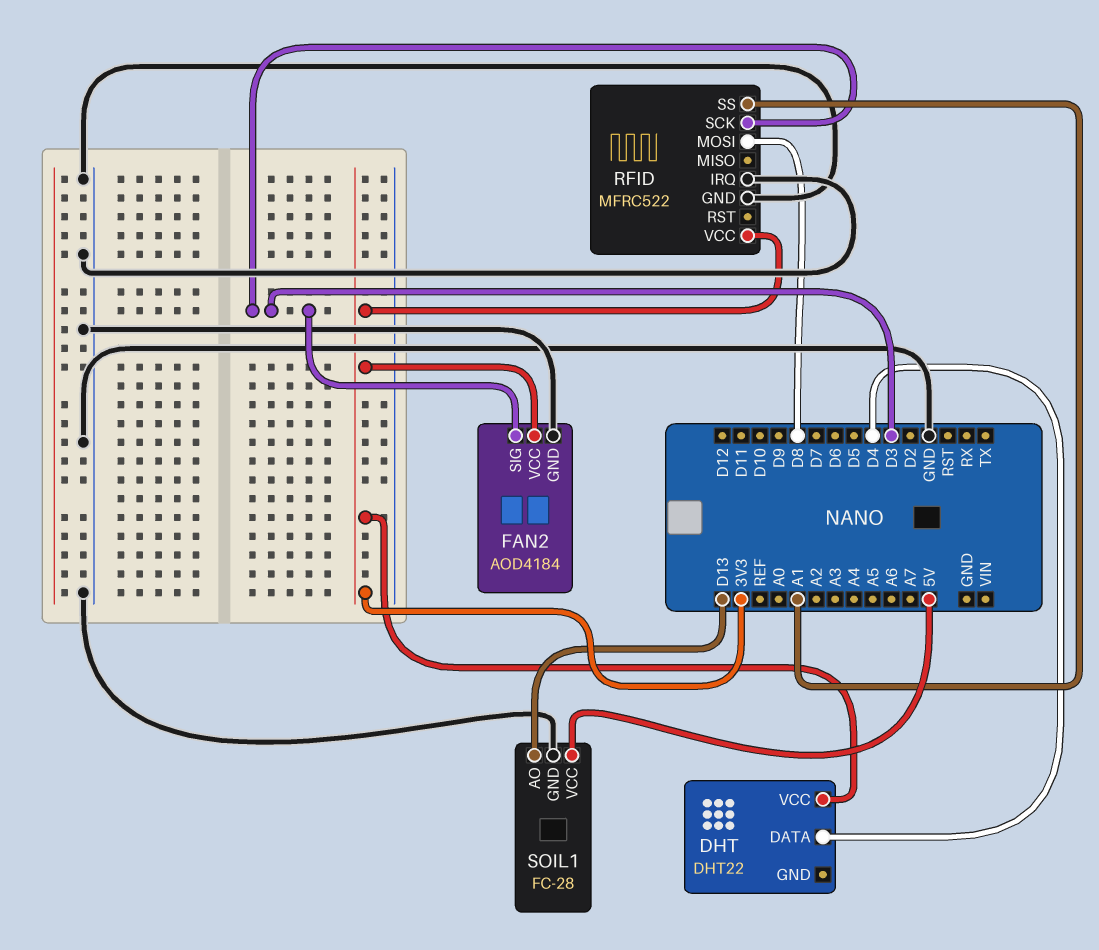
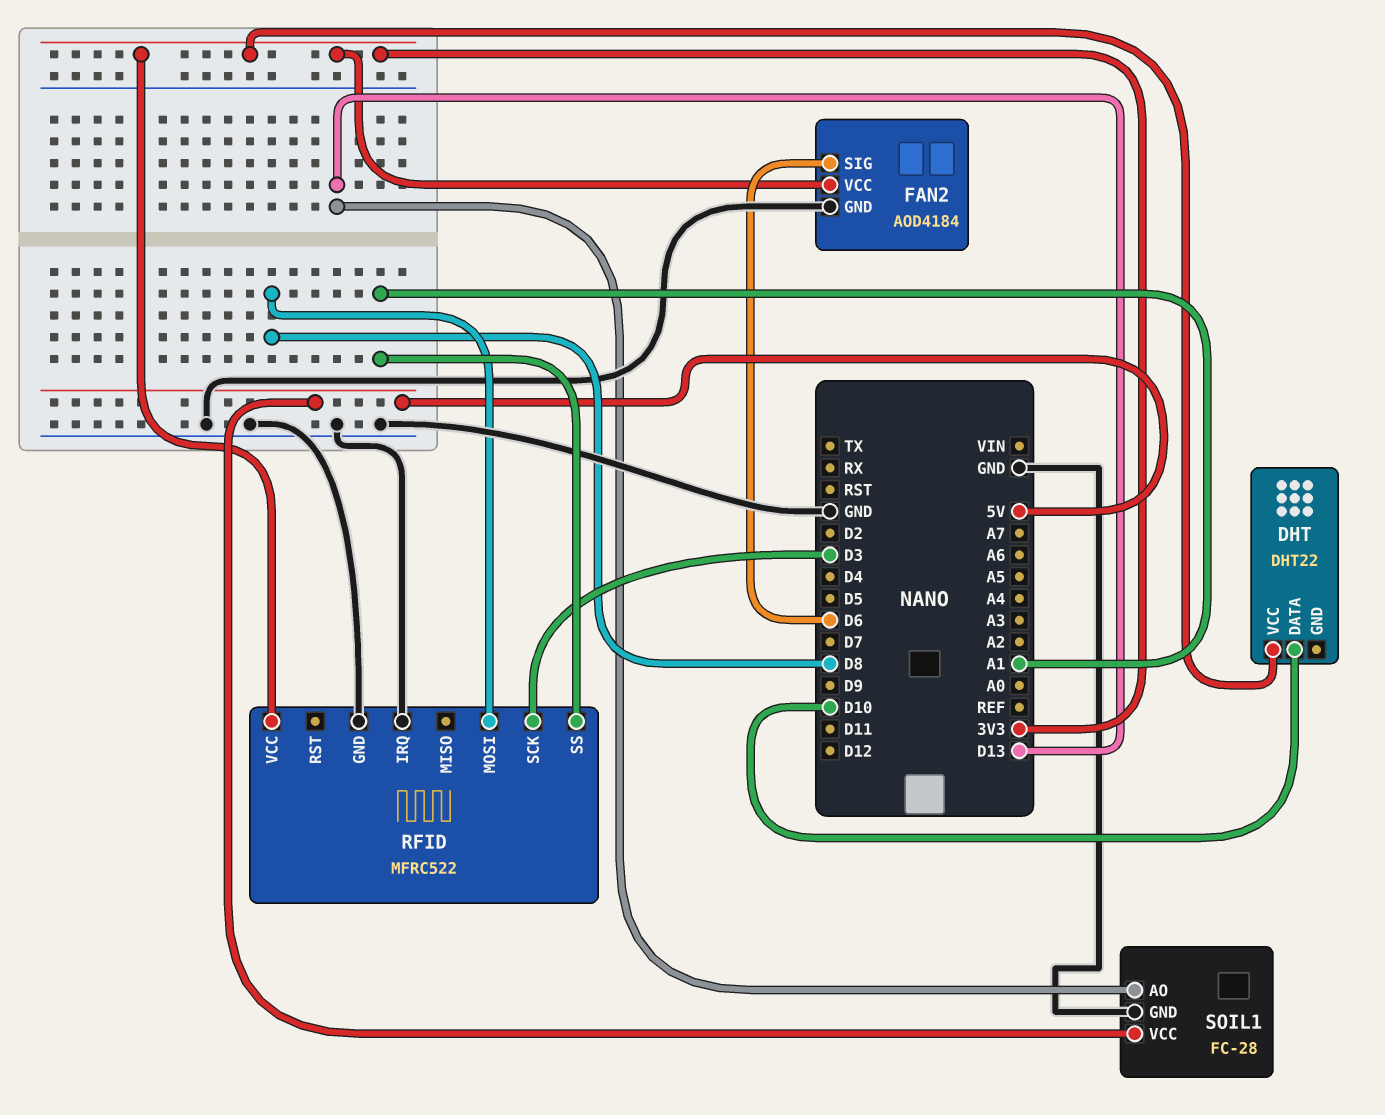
DHT pin DATA: D4 -> D10
FAN2 pin SIG: D3 -> D6

